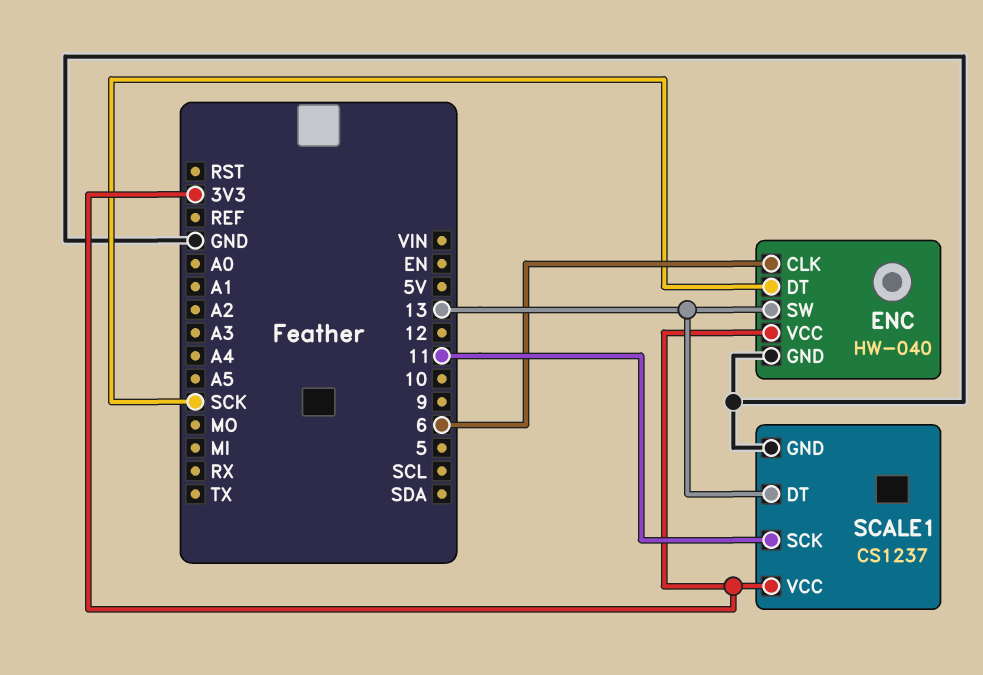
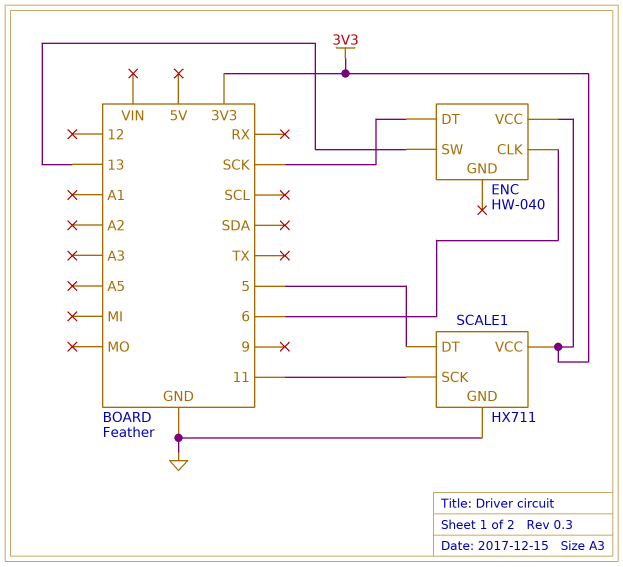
ENC pin GND: GND -> none
SCALE1: CS1237 -> HX711
SCALE1 pin DT: 13 -> 5

